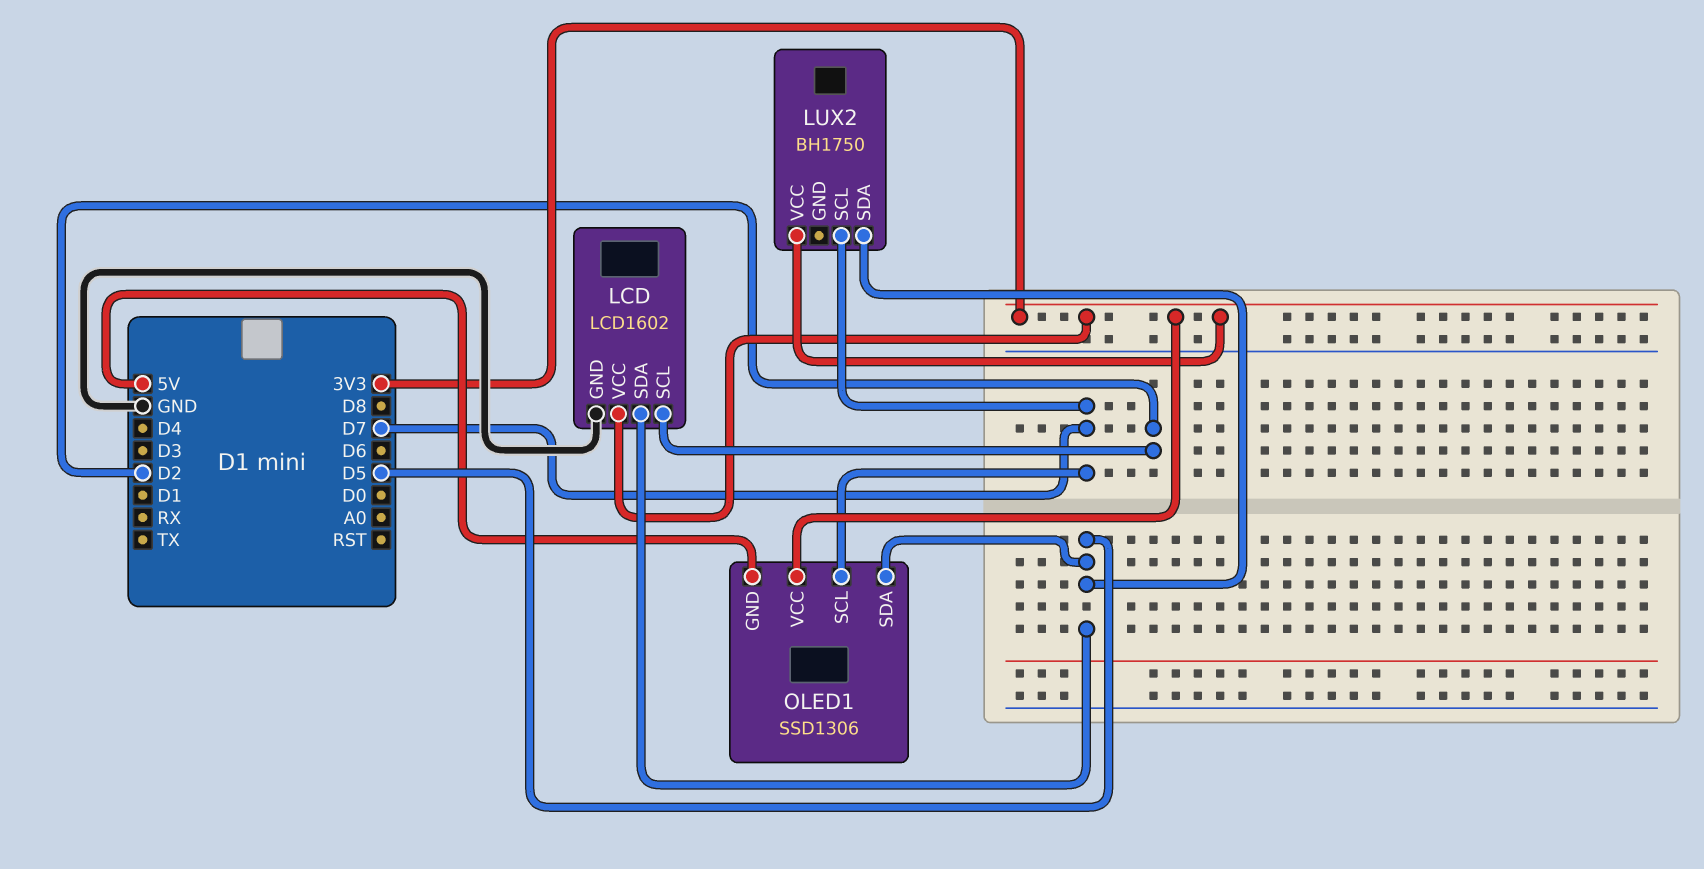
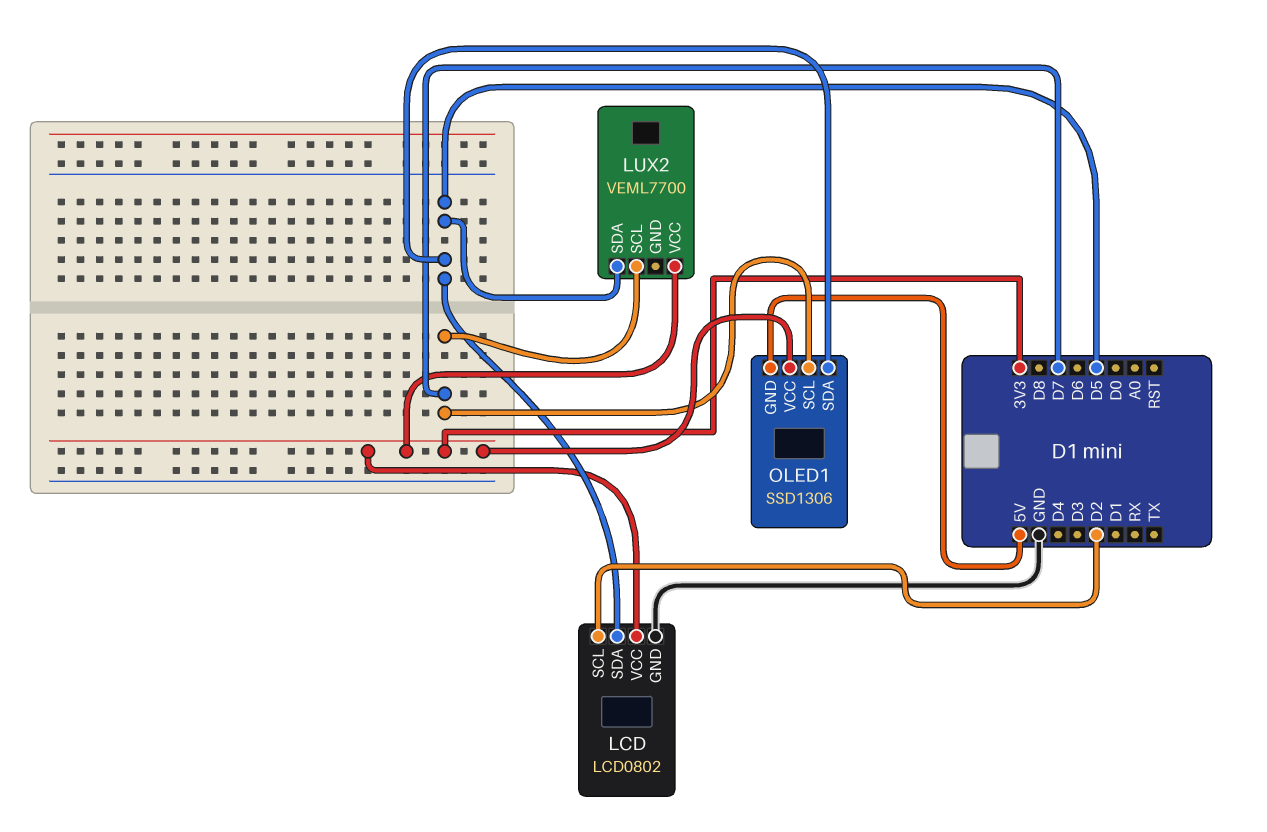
LCD: LCD1602 -> LCD0802
LUX2: BH1750 -> VEML7700

